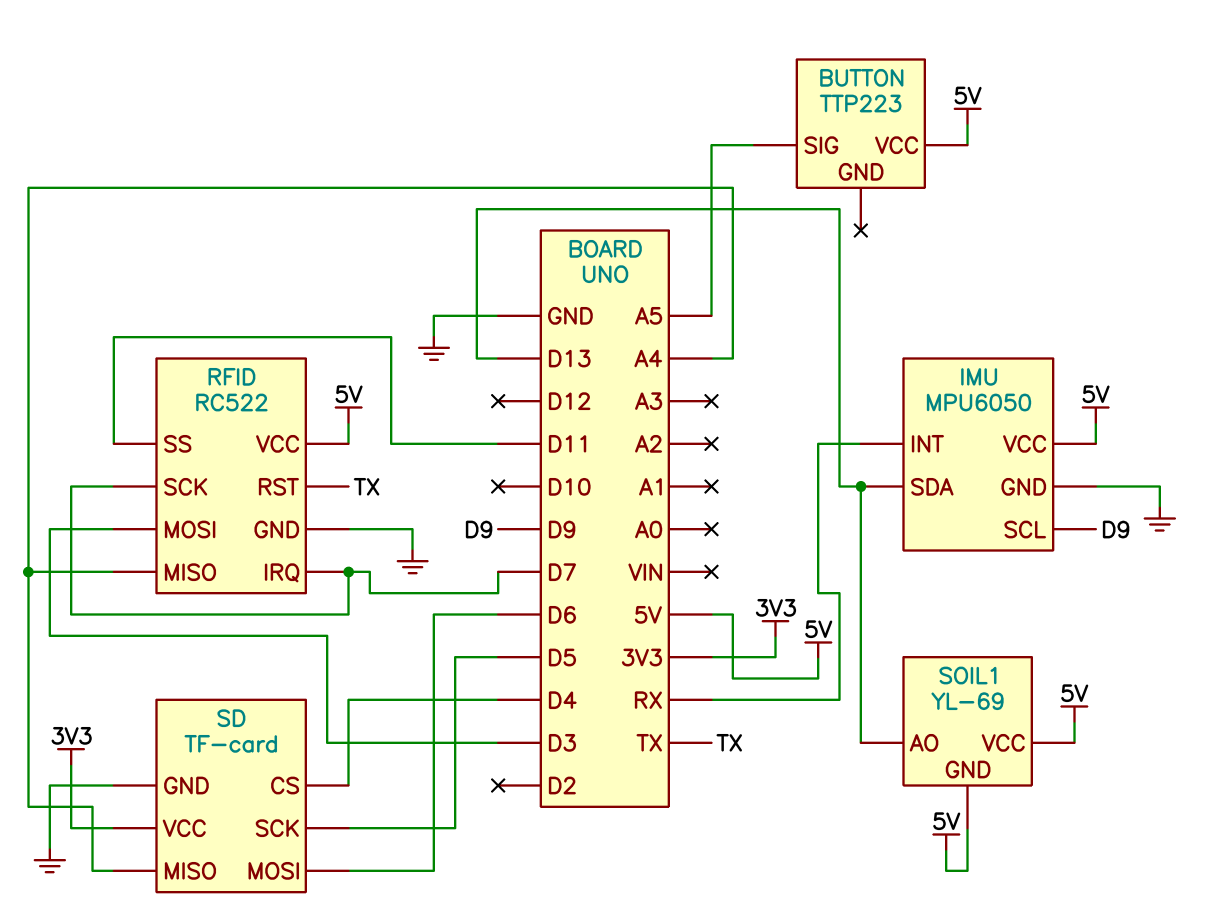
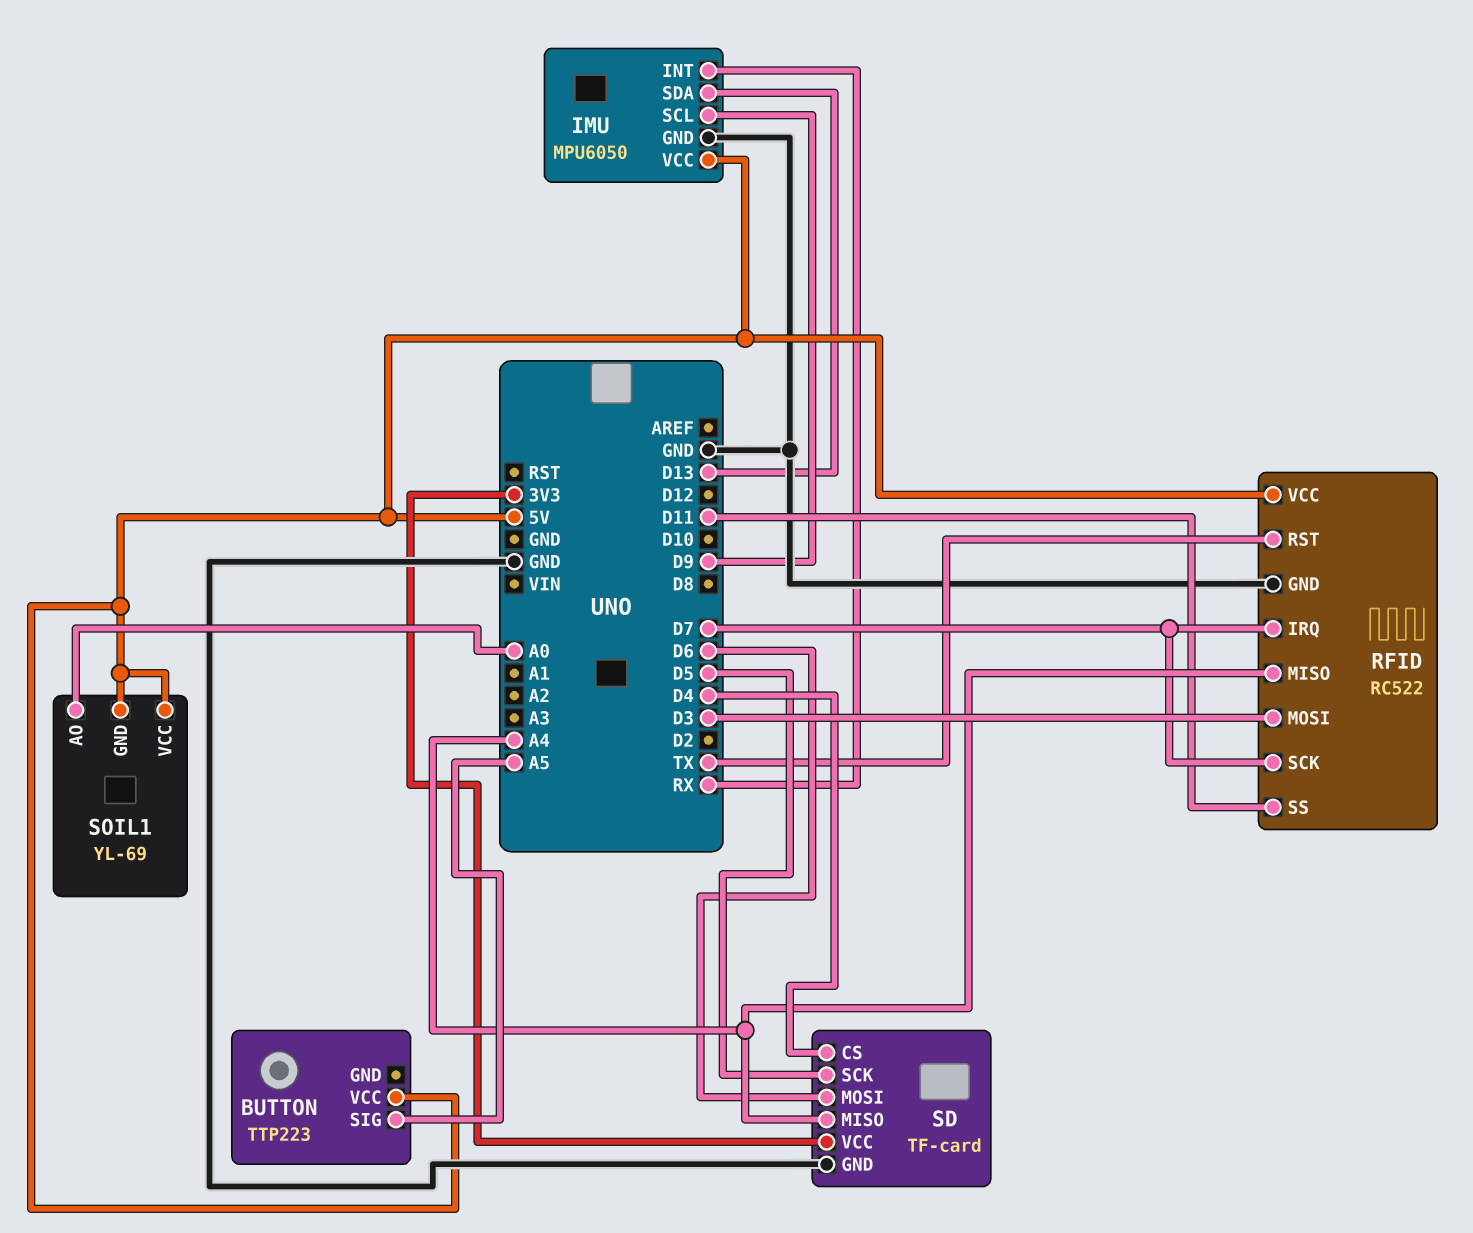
SOIL1 pin AO: D13 -> A0

